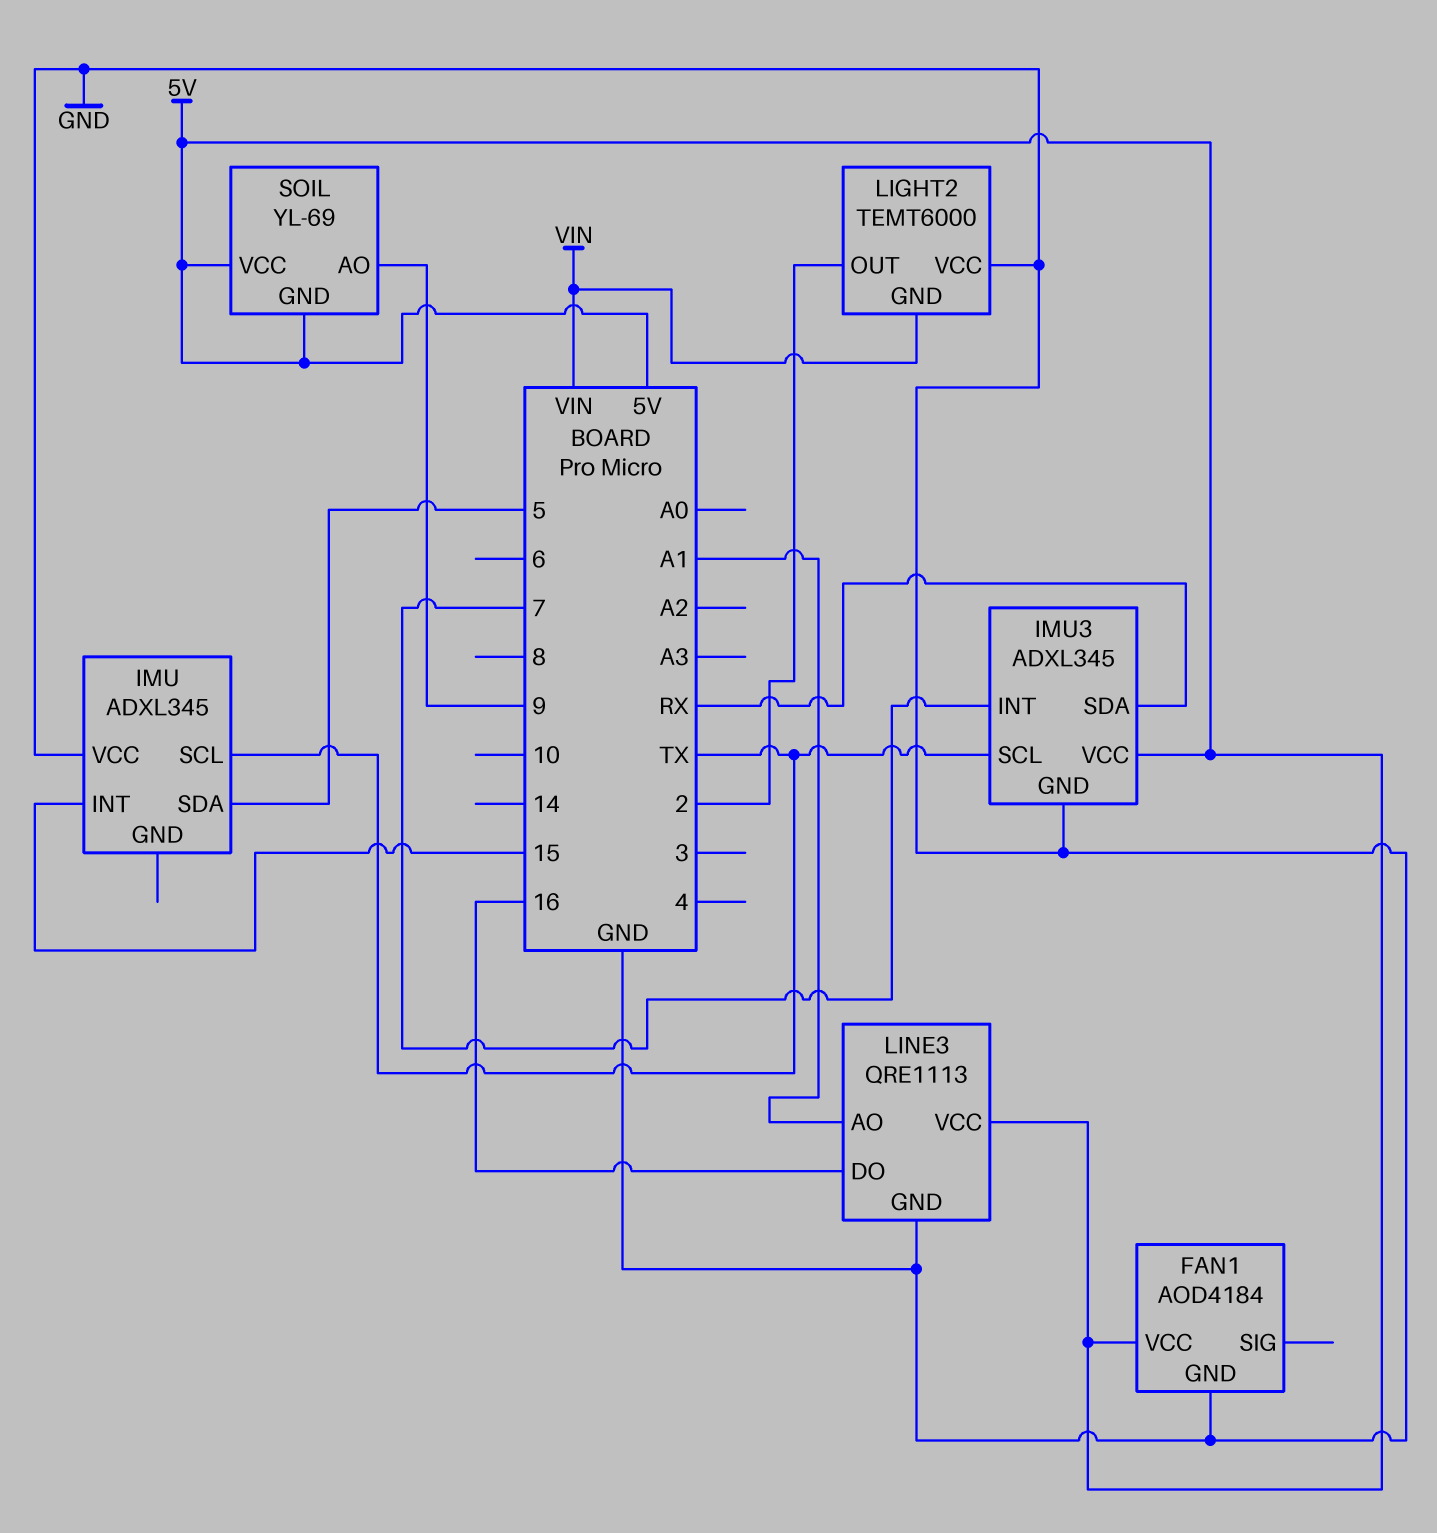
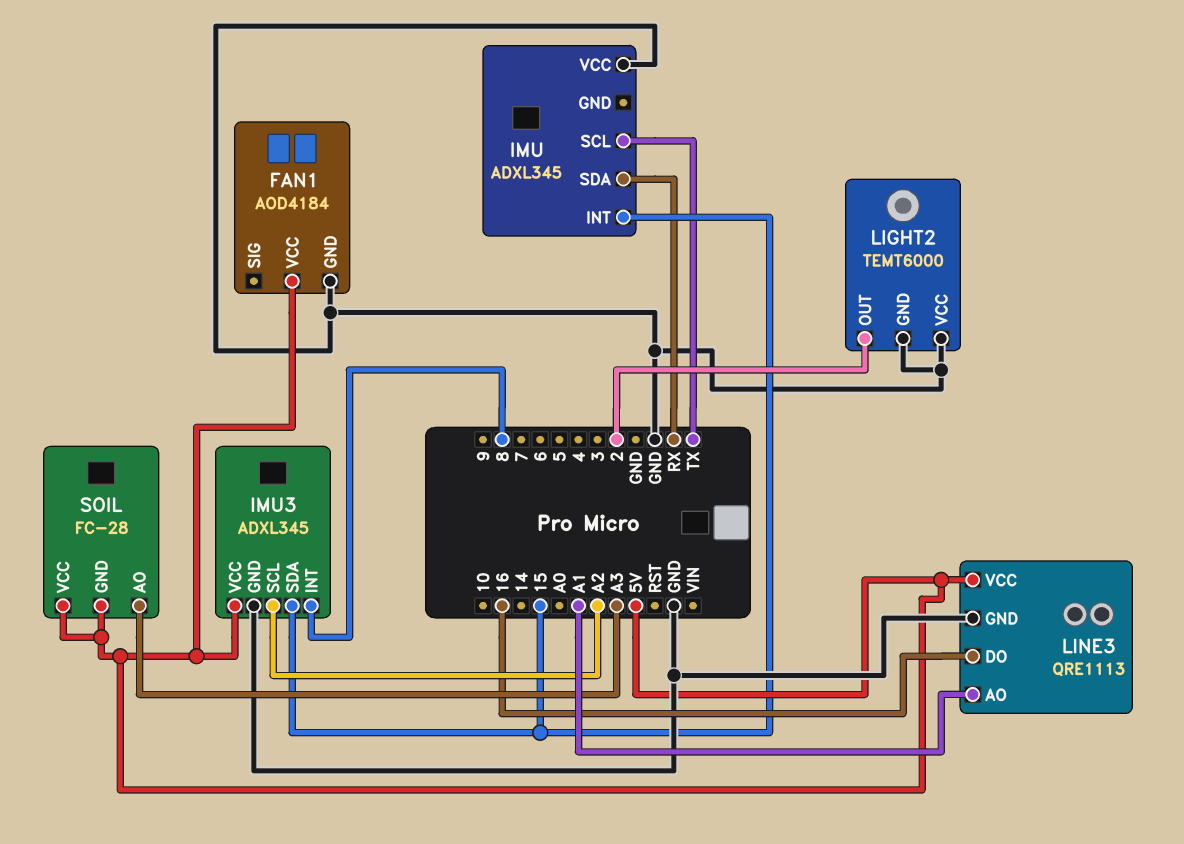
IMU pin SDA: 5 -> RX
IMU3 pin INT: 7 -> 8
IMU3 pin SCL: TX -> A2
IMU3 pin SDA: RX -> 15
LIGHT2 pin GND: VIN -> GND
SOIL: YL-69 -> FC-28
SOIL pin AO: 9 -> A3

